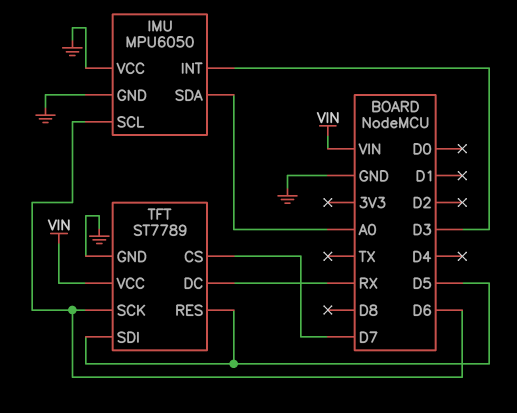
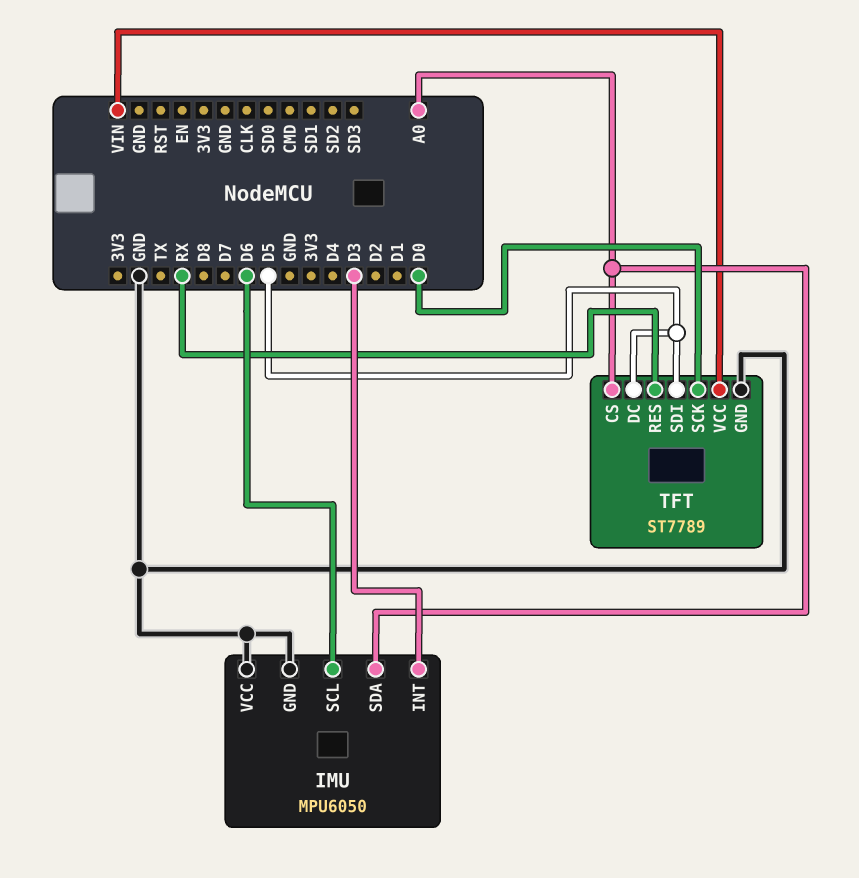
TFT pin CS: D7 -> A0
TFT pin DC: RX -> D5
TFT pin RES: D5 -> RX
TFT pin SCK: D6 -> D0

